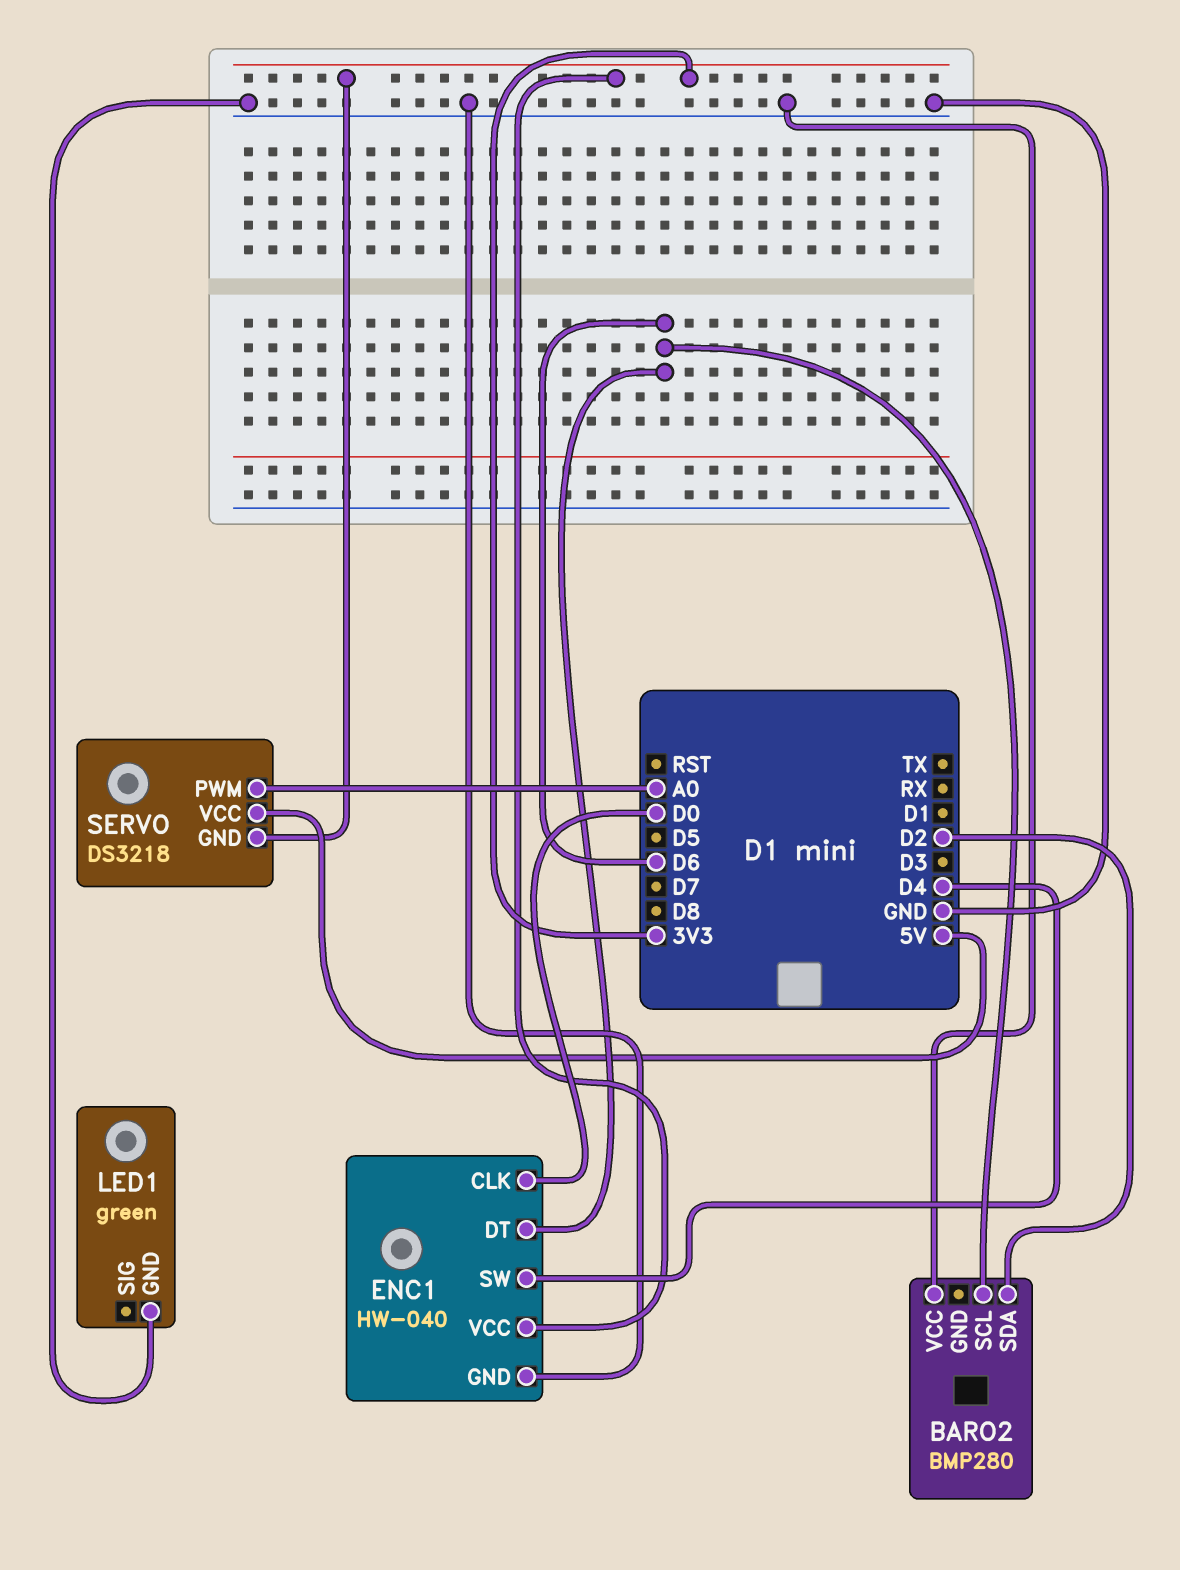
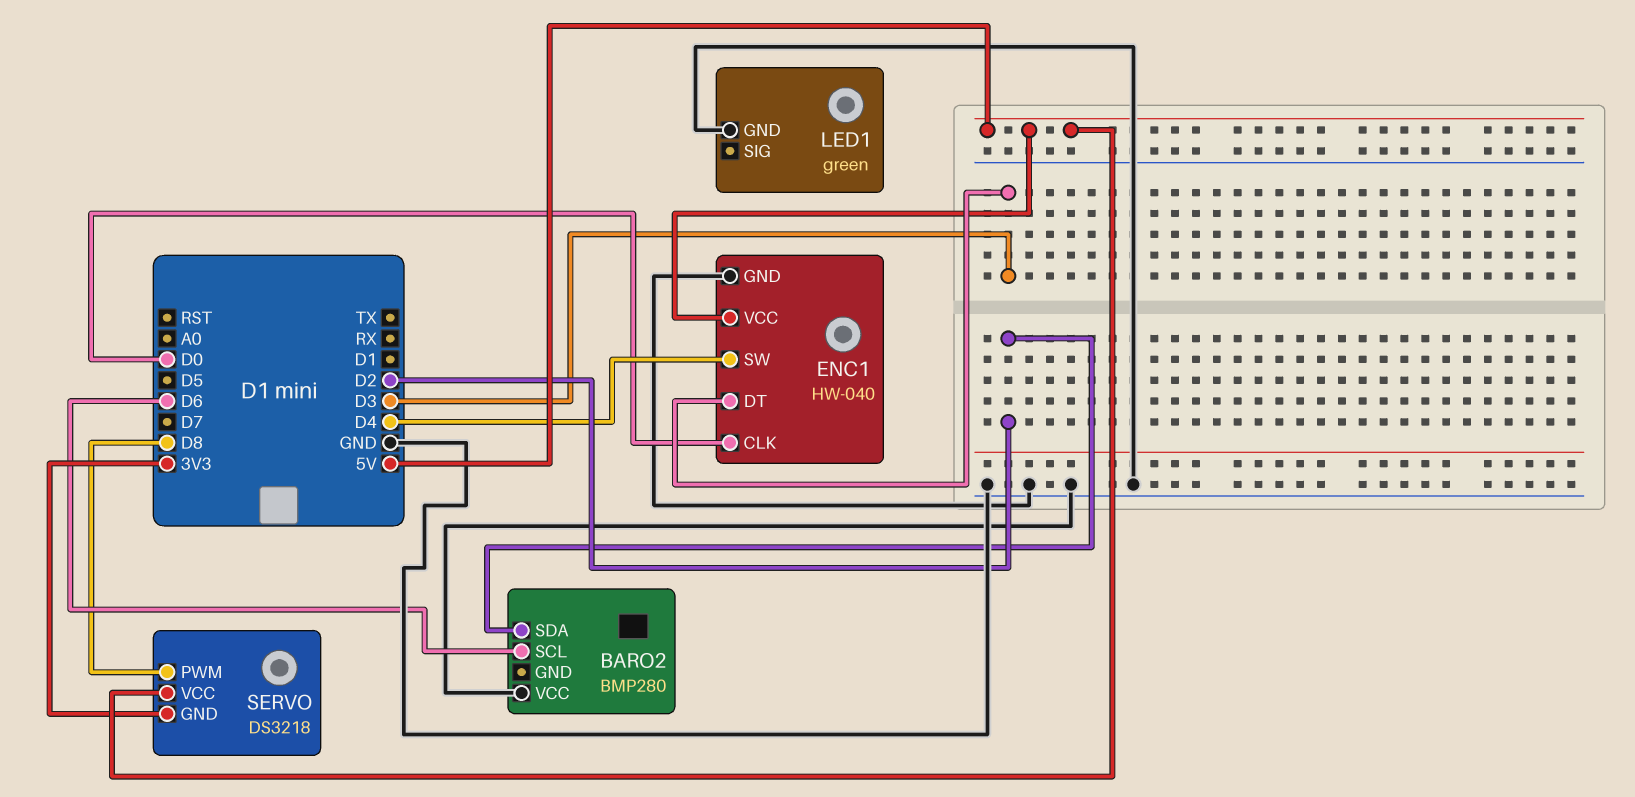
ENC1 pin DT: D6 -> D3
ENC1 pin VCC: 3V3 -> 5V
SERVO pin PWM: A0 -> D8

